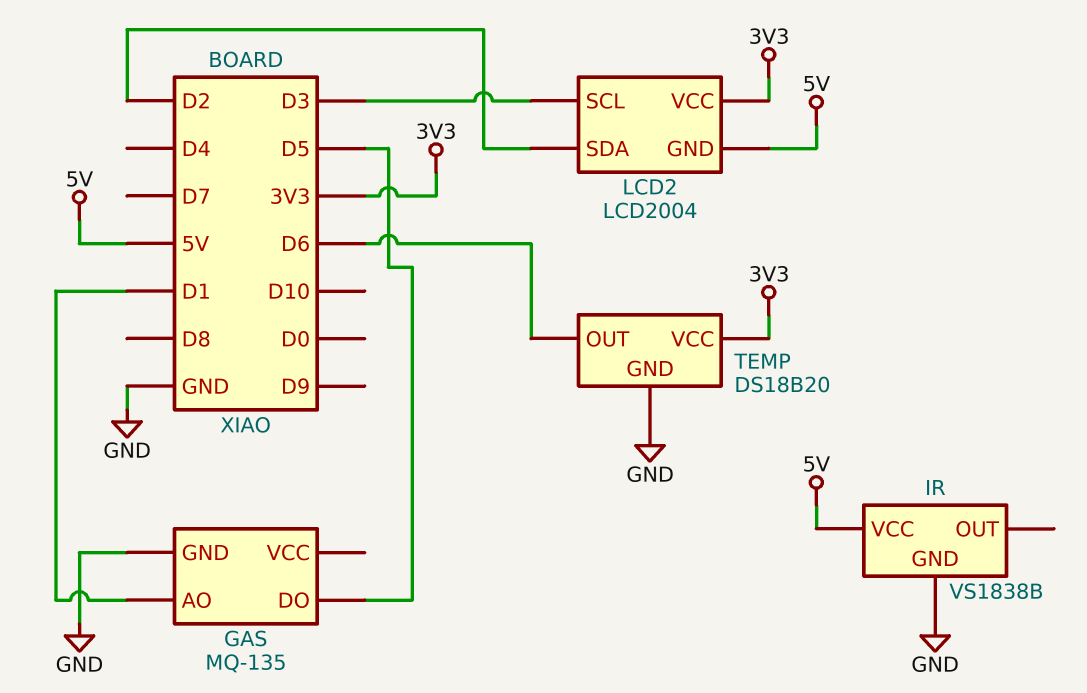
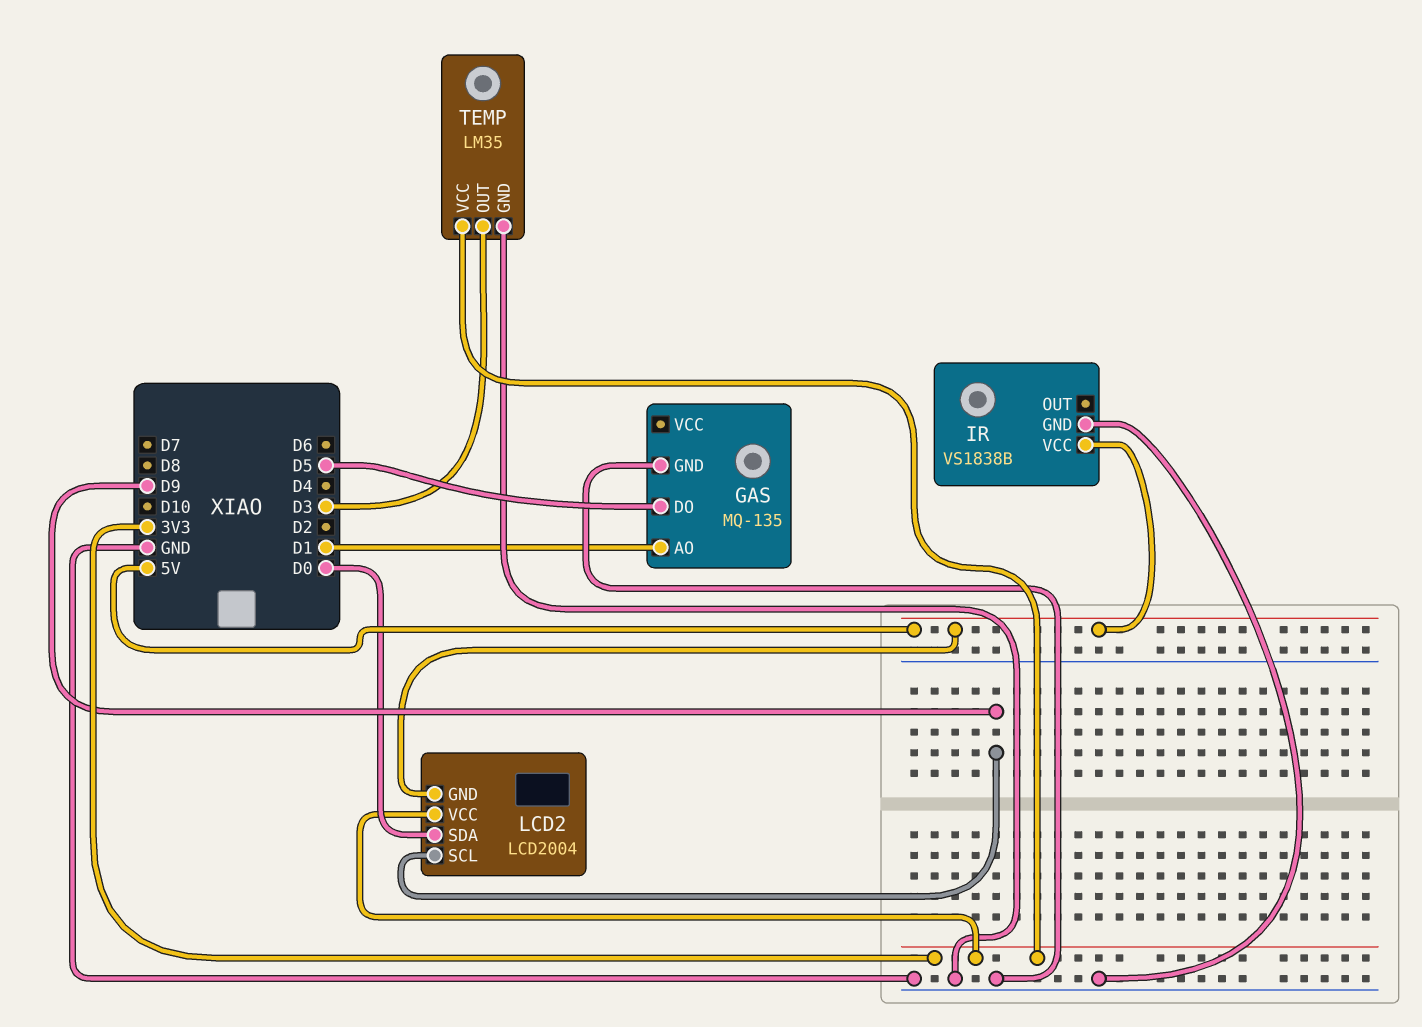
LCD2 pin SCL: D3 -> D9
LCD2 pin SDA: D2 -> D0
TEMP: DS18B20 -> LM35
TEMP pin OUT: D6 -> D3

